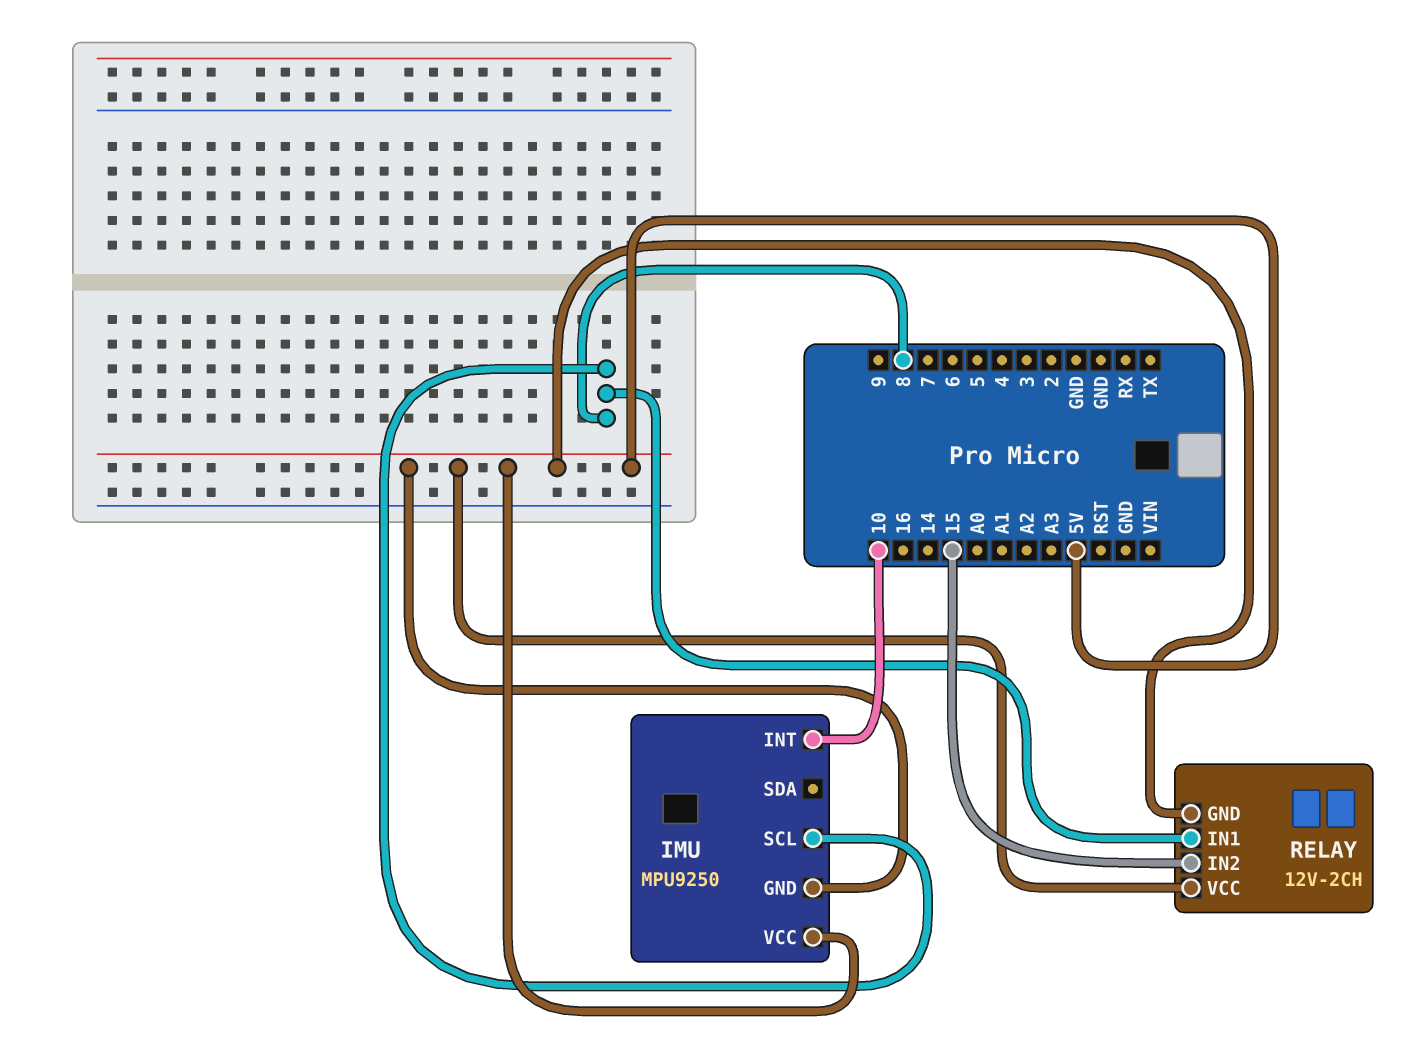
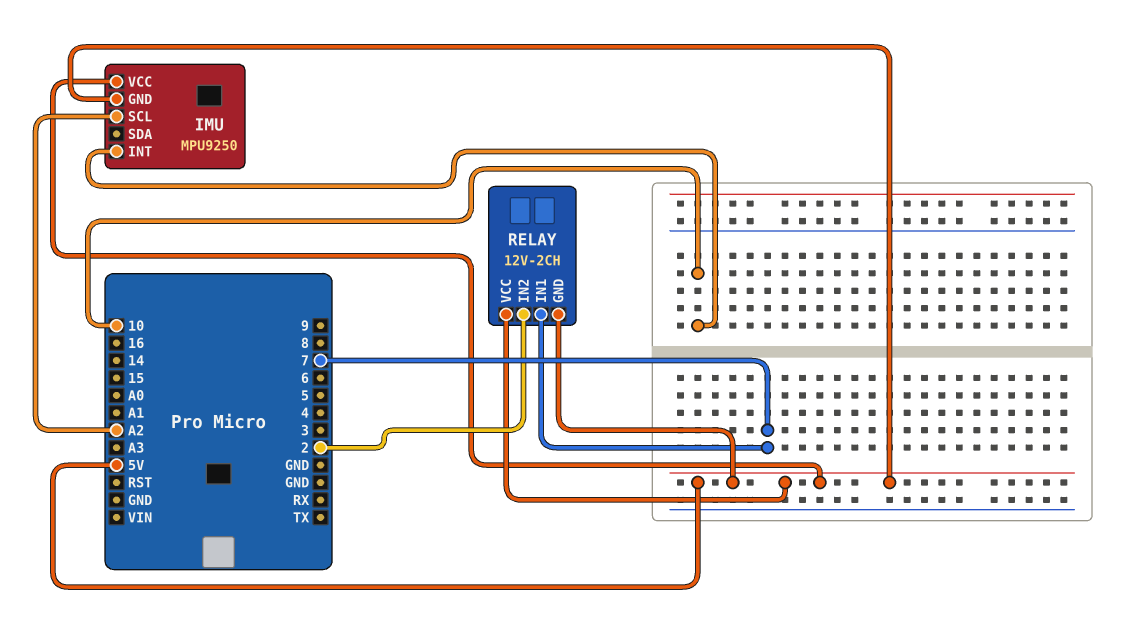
IMU pin SCL: 8 -> A2
RELAY pin IN1: 8 -> 7
RELAY pin IN2: 15 -> 2

